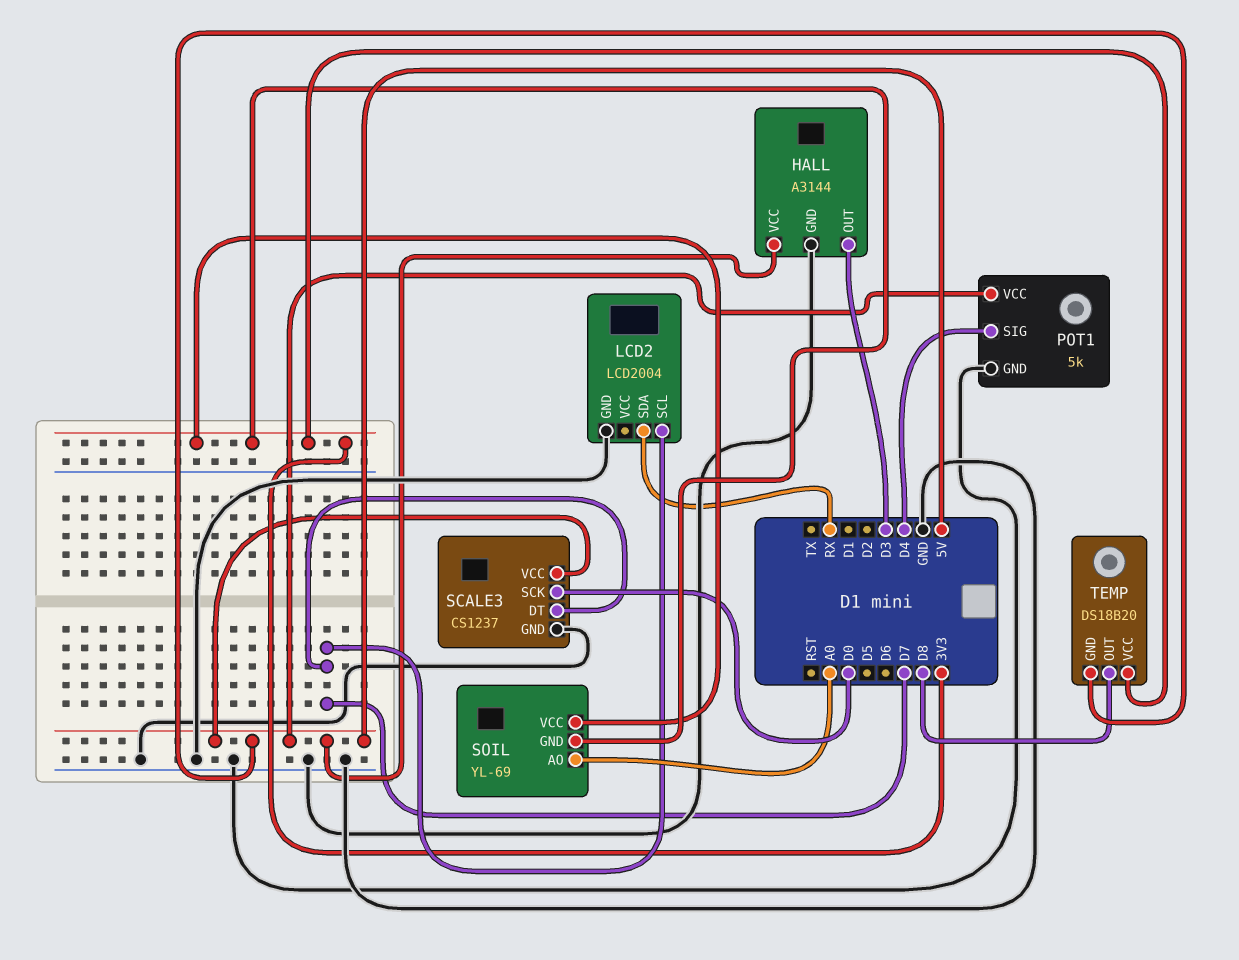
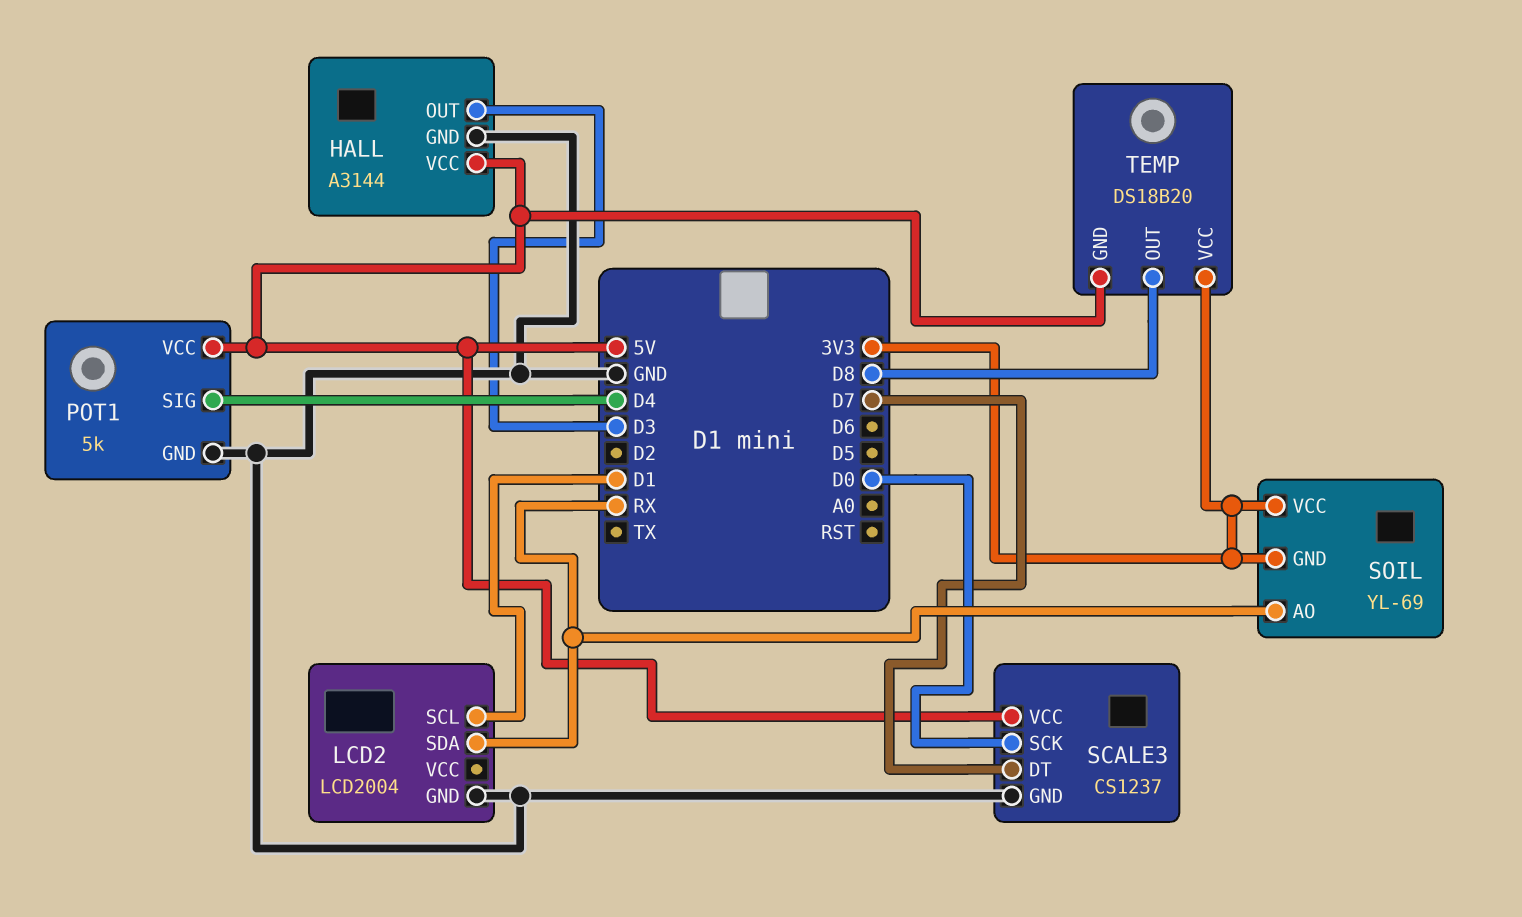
LCD2 pin SCL: D7 -> D1
SOIL pin AO: A0 -> RX

